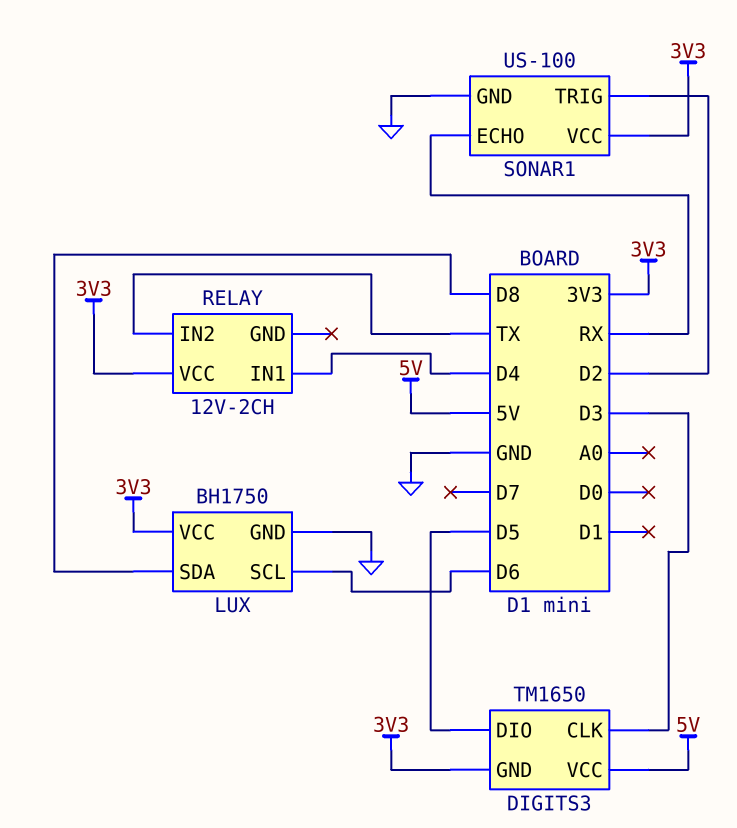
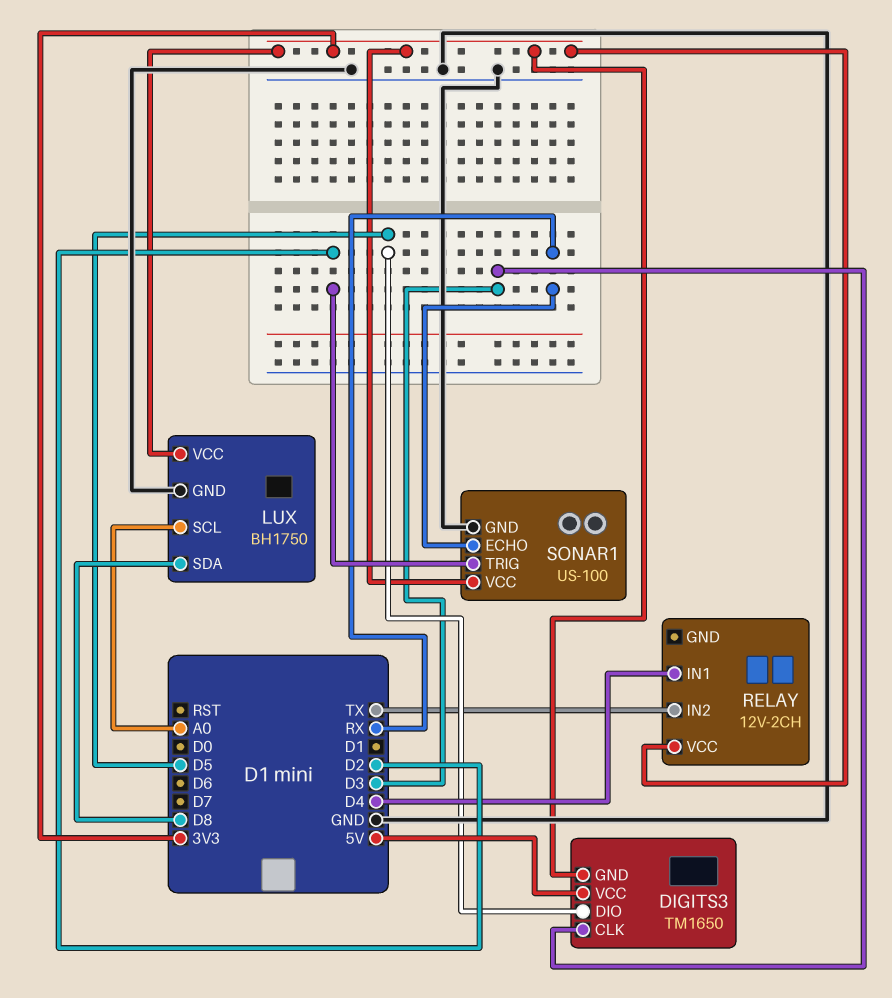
LUX pin SCL: D6 -> A0

